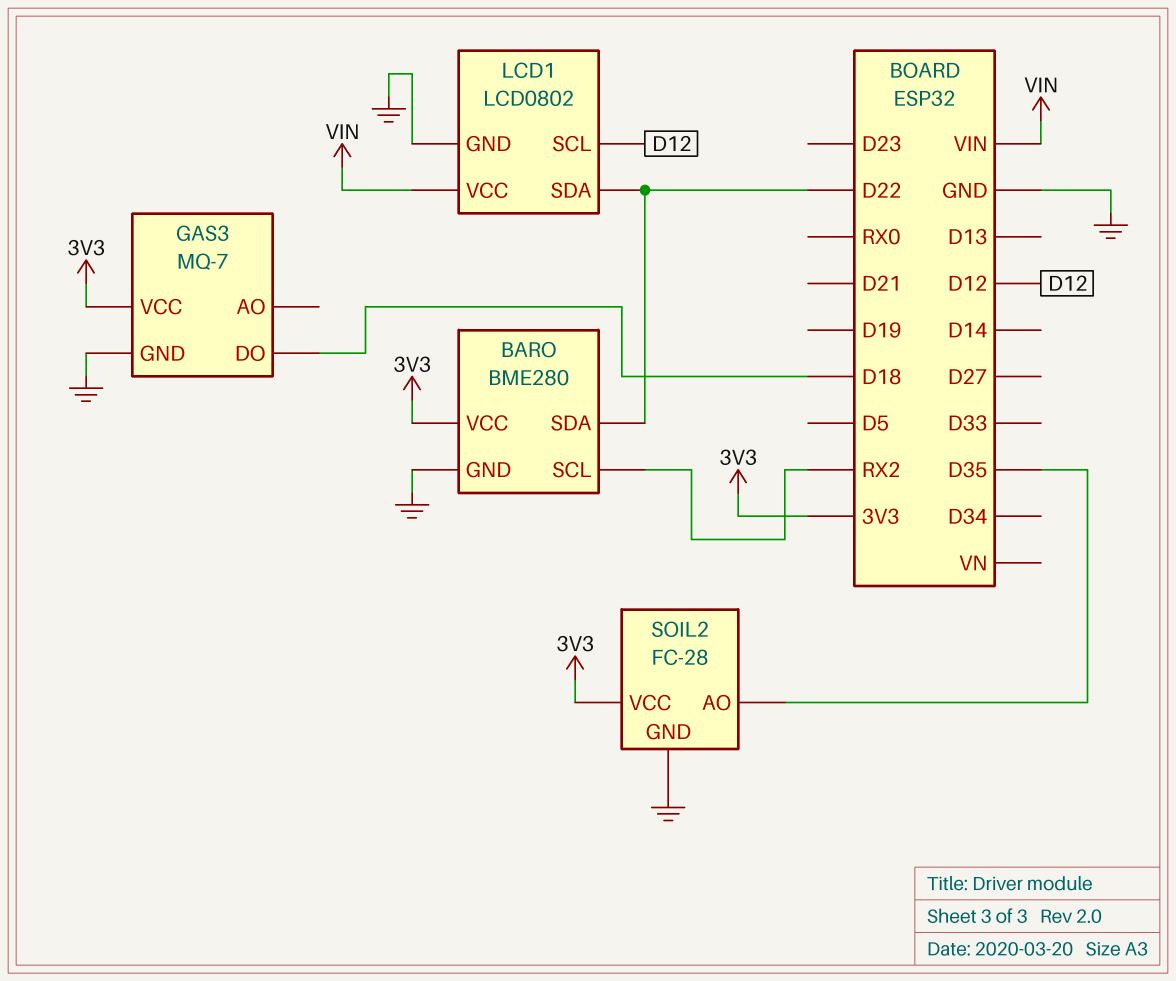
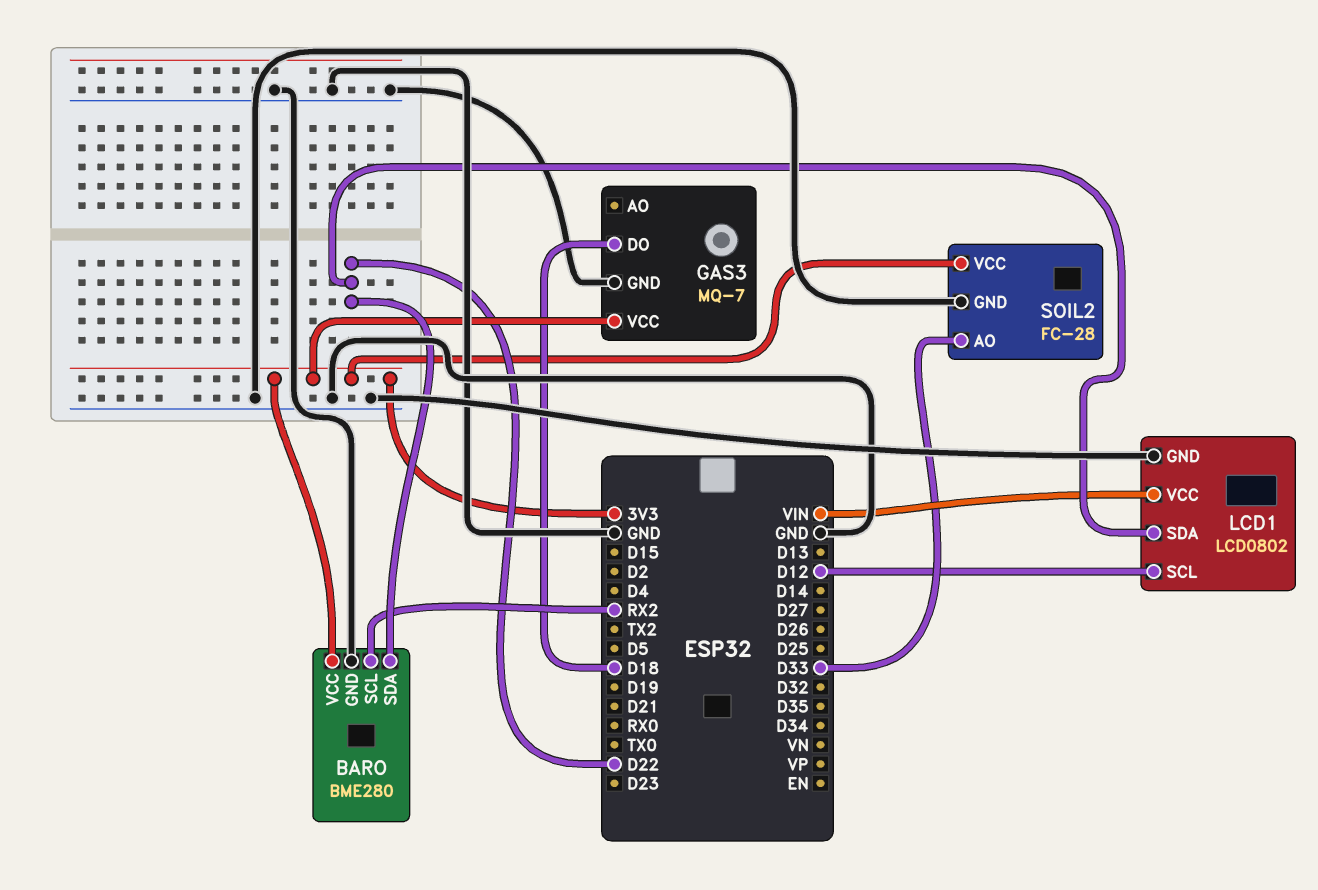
SOIL2 pin AO: D35 -> D33

